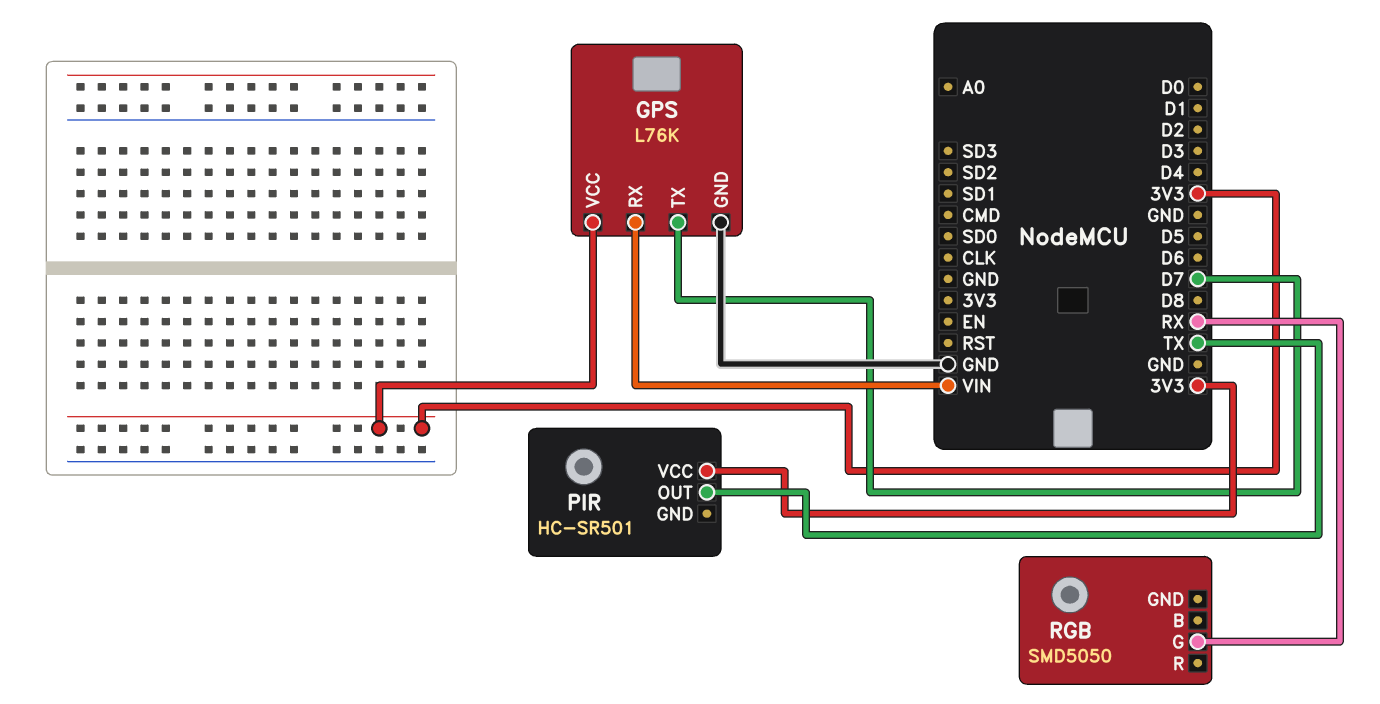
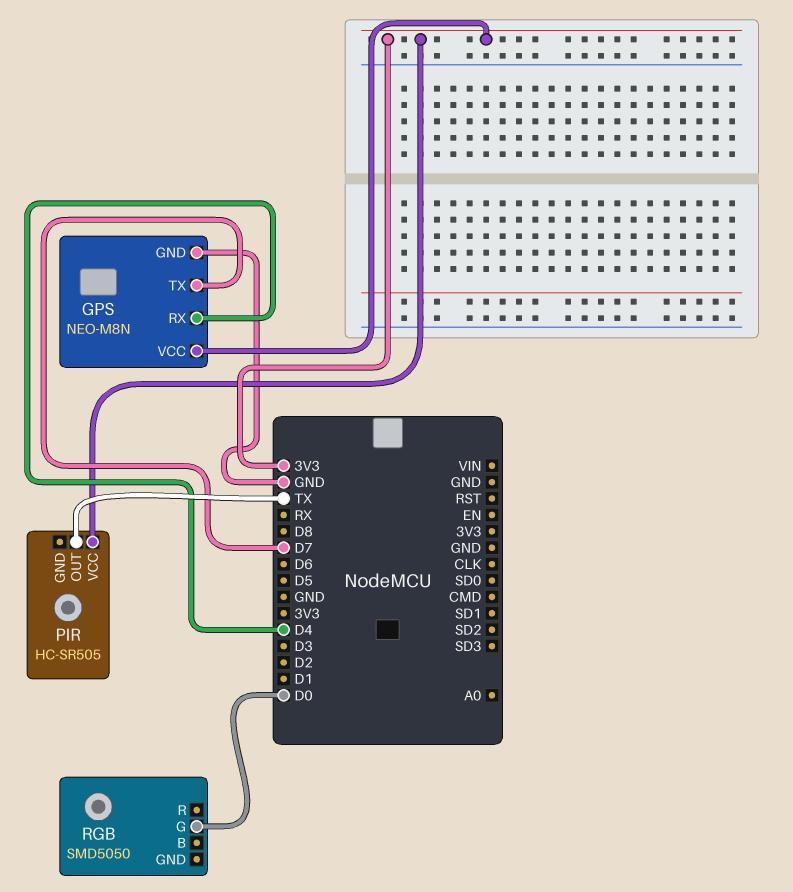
GPS: L76K -> NEO-M8N
GPS pin RX: VIN -> D4
PIR: HC-SR501 -> HC-SR505
RGB pin G: RX -> D0

